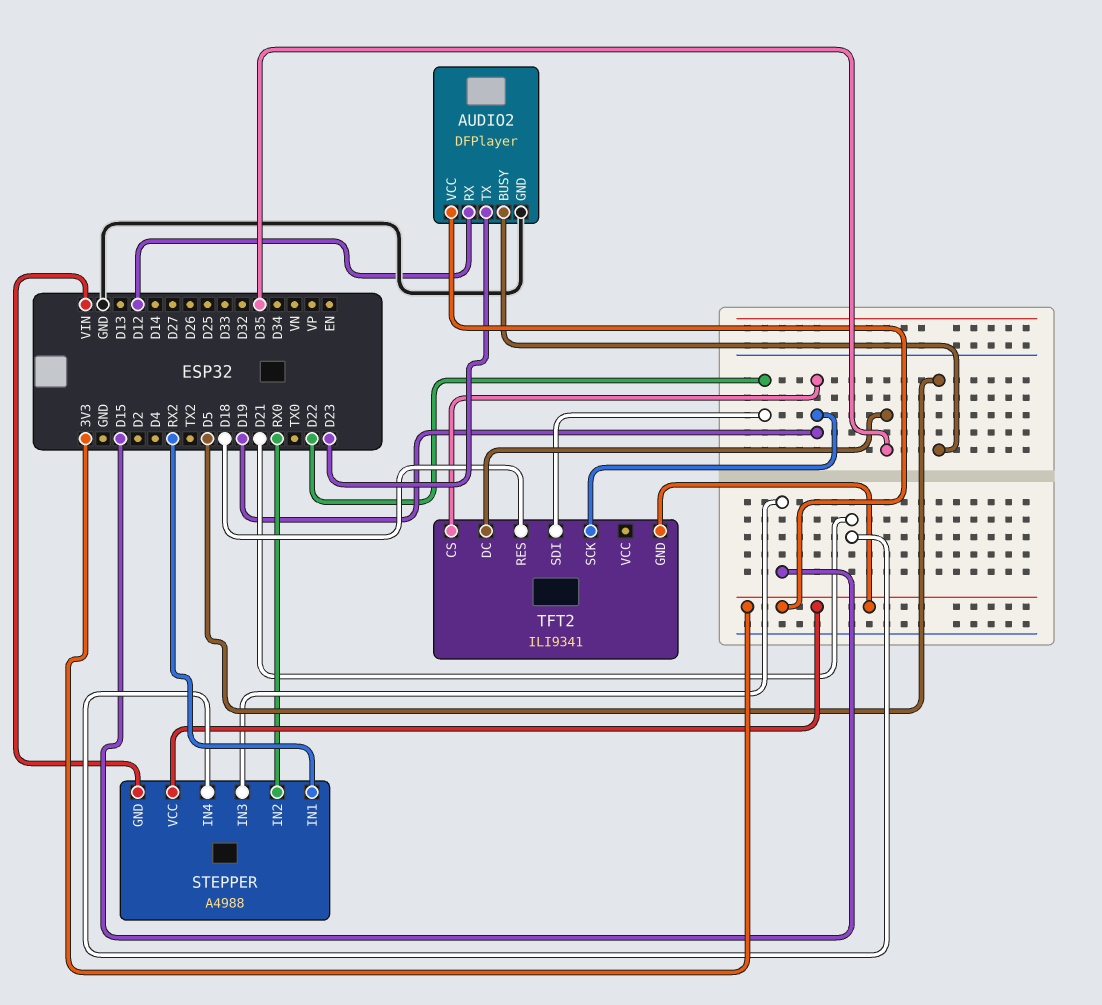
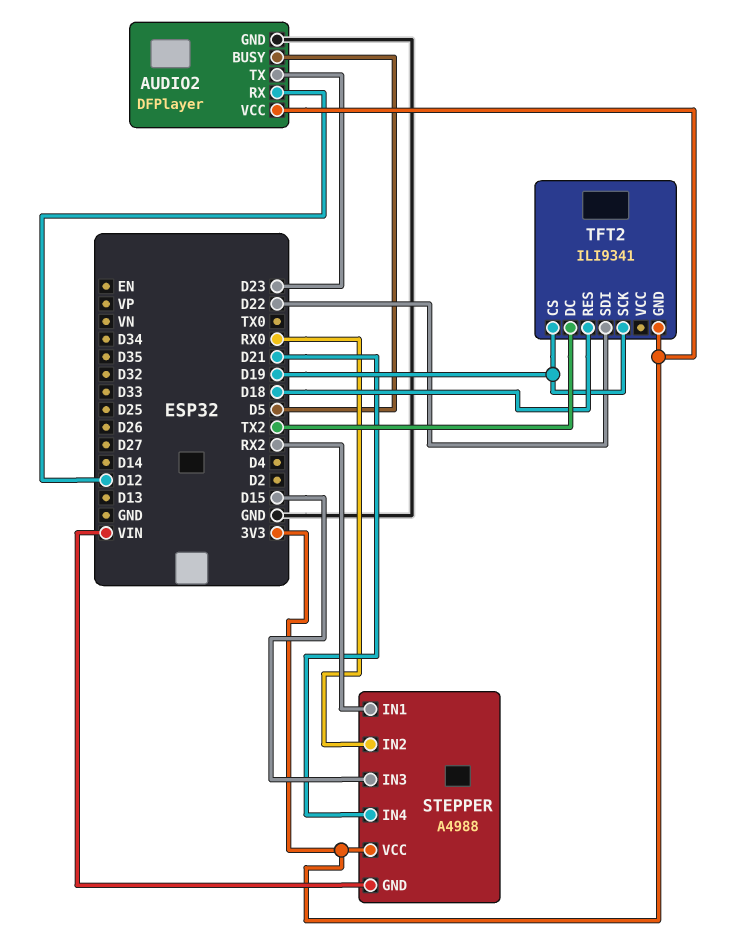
TFT2 pin DC: D35 -> TX2

